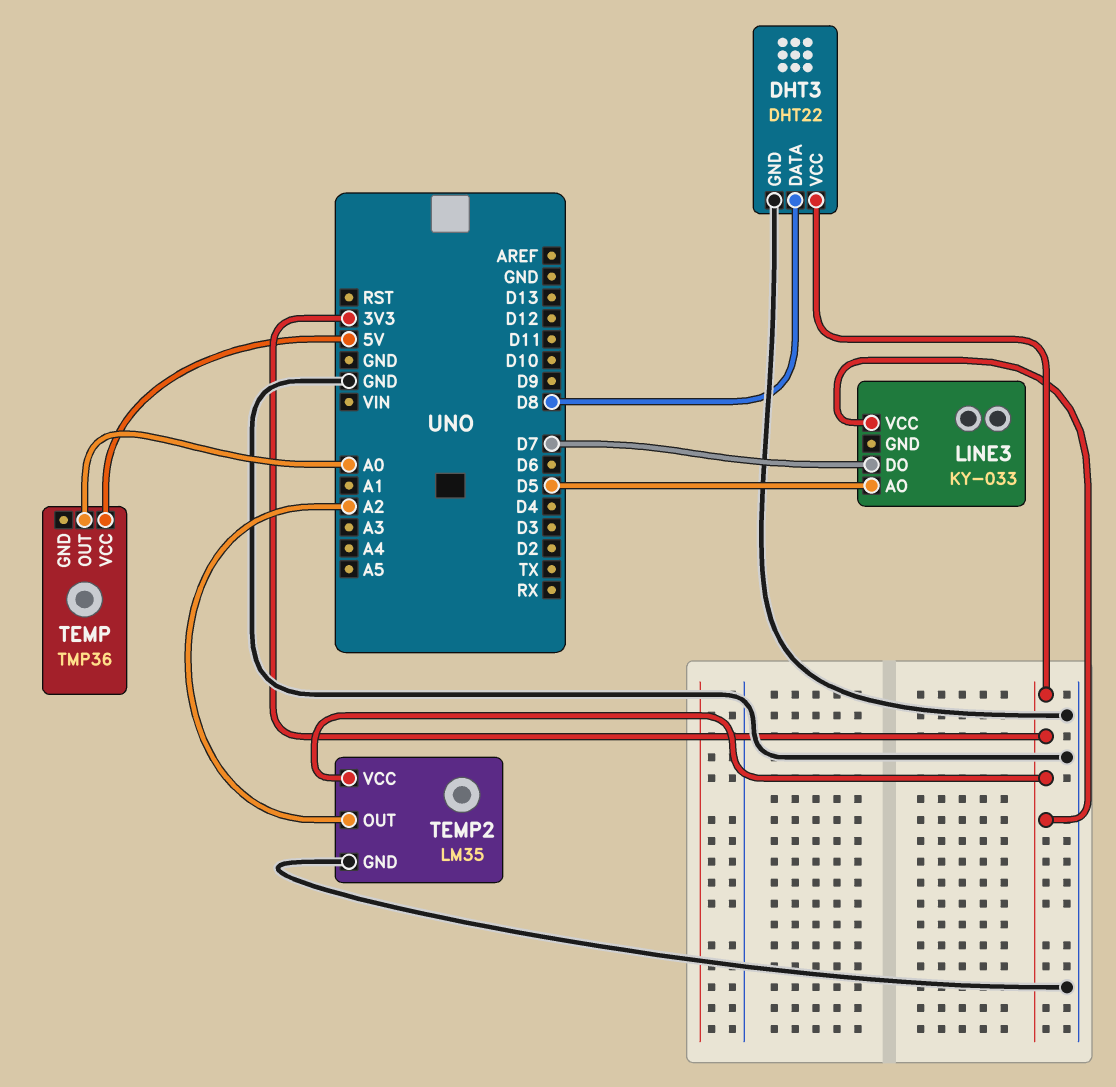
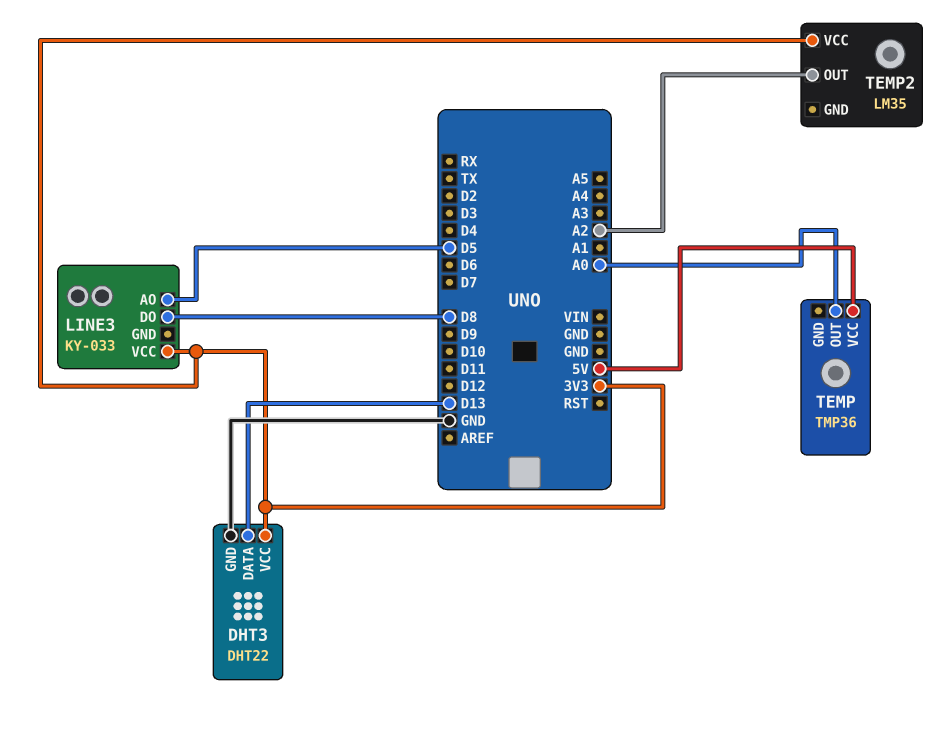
DHT3 pin DATA: D8 -> D13
LINE3 pin DO: D7 -> D8
TEMP2 pin GND: GND -> none

